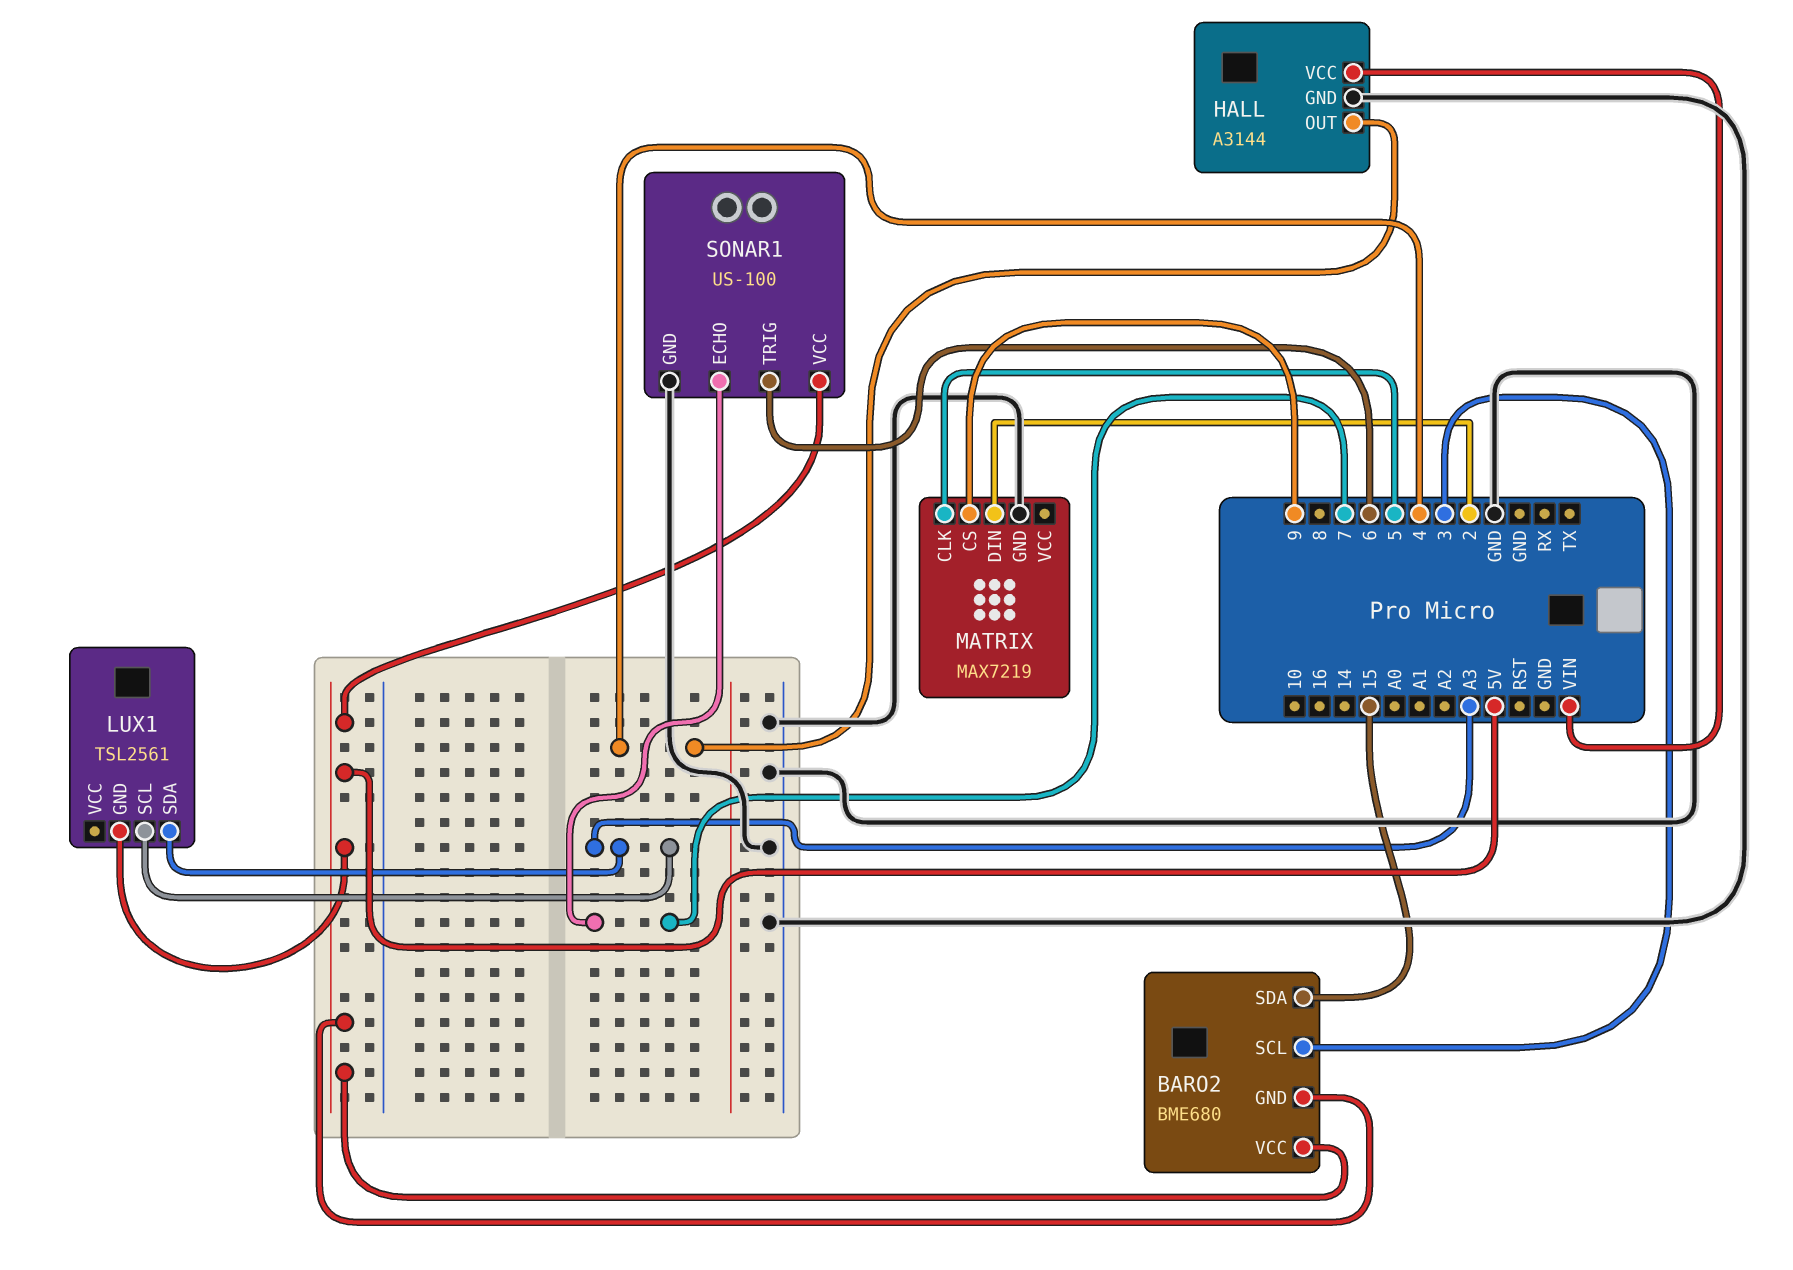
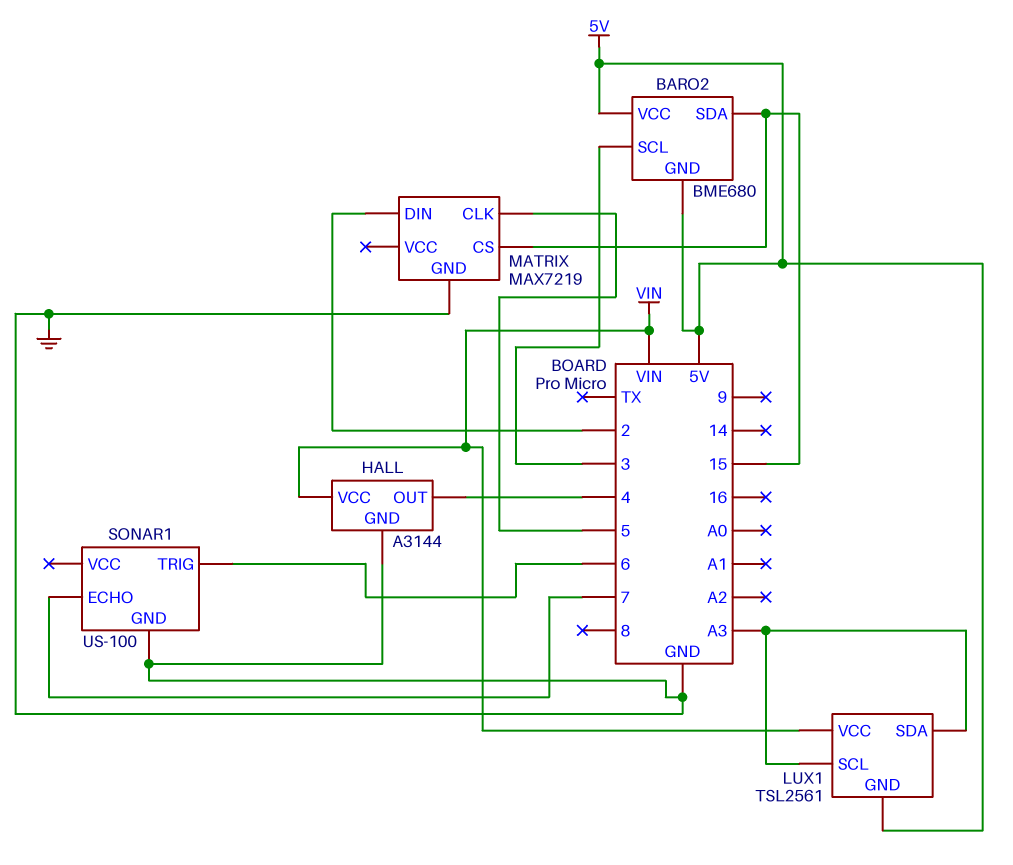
LUX1 pin VCC: none -> VIN
MATRIX pin CS: 9 -> 15
SONAR1 pin VCC: 5V -> none

